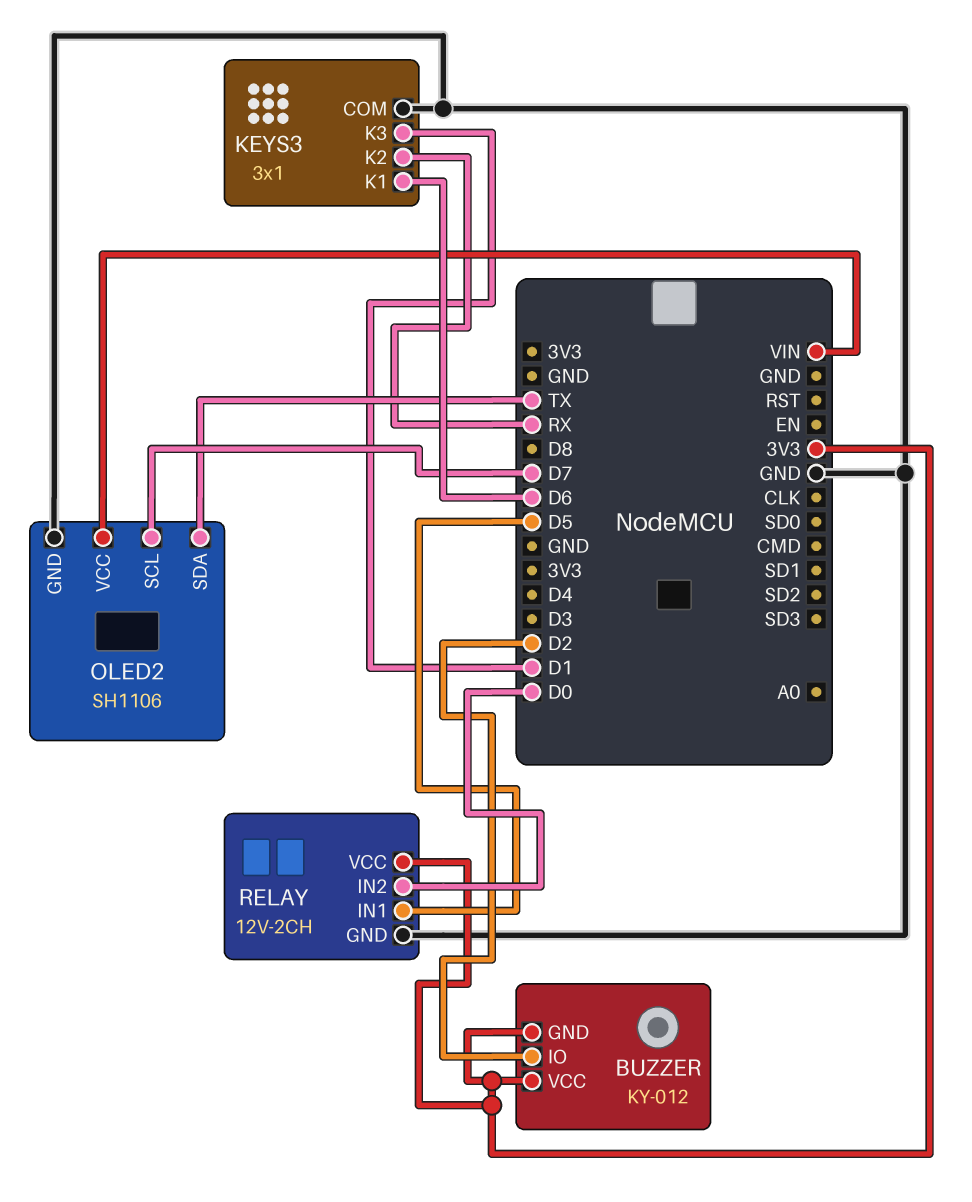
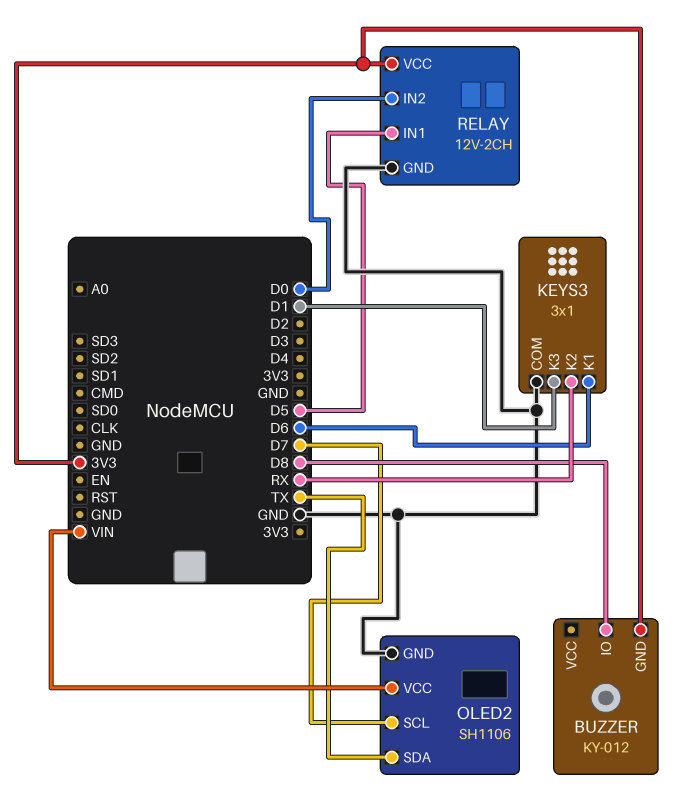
BUZZER pin IO: D2 -> D8
BUZZER pin VCC: 3V3 -> none

